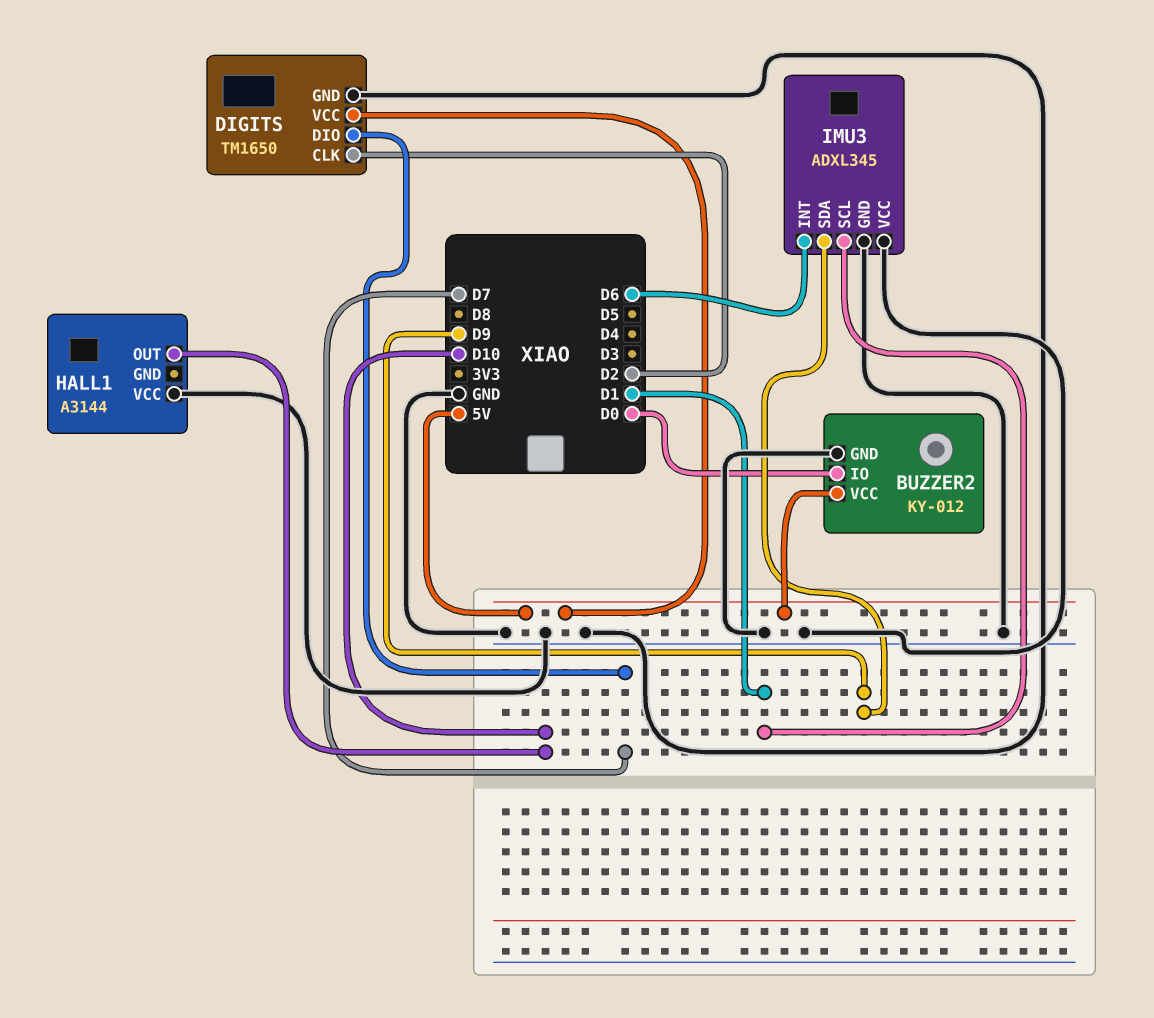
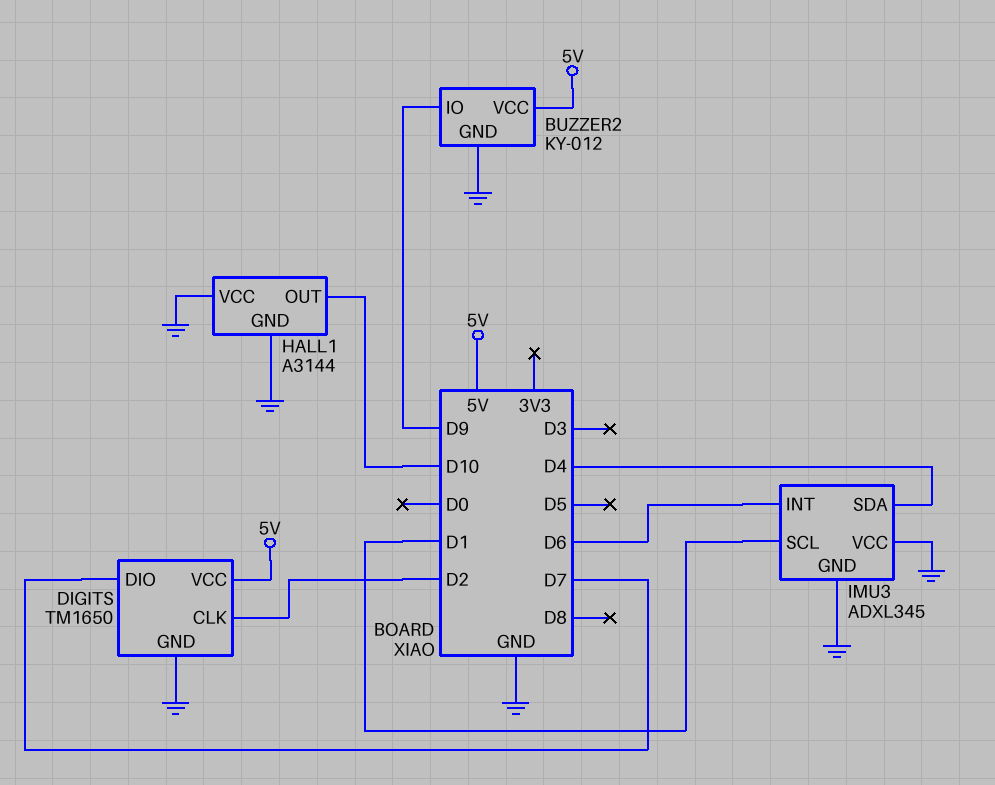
BUZZER2 pin IO: D0 -> D9
HALL1 pin GND: none -> GND
IMU3 pin SDA: D9 -> D4

